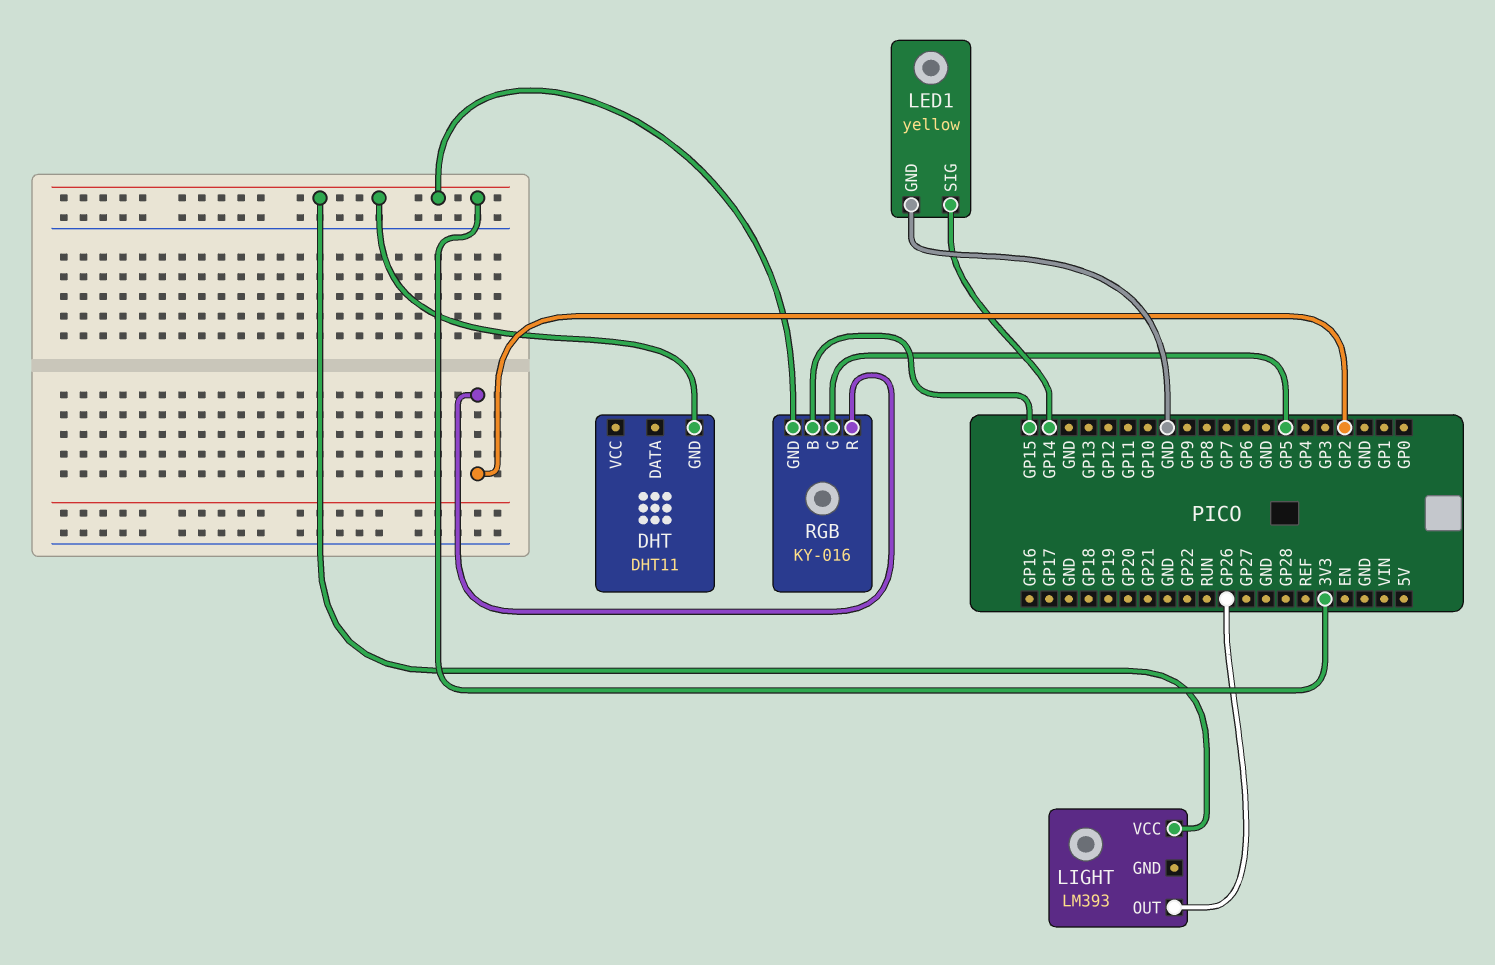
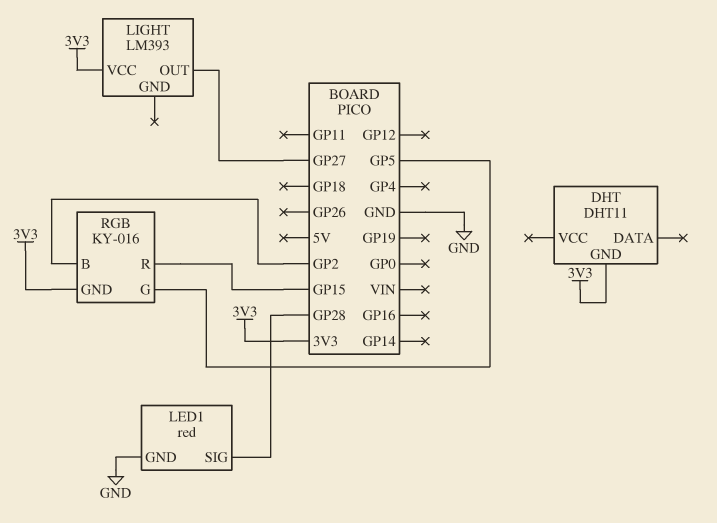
LED1: yellow -> red
LED1 pin SIG: GP14 -> GP28
LIGHT pin OUT: GP26 -> GP27
RGB pin B: GP15 -> GP2
RGB pin R: GP2 -> GP15

